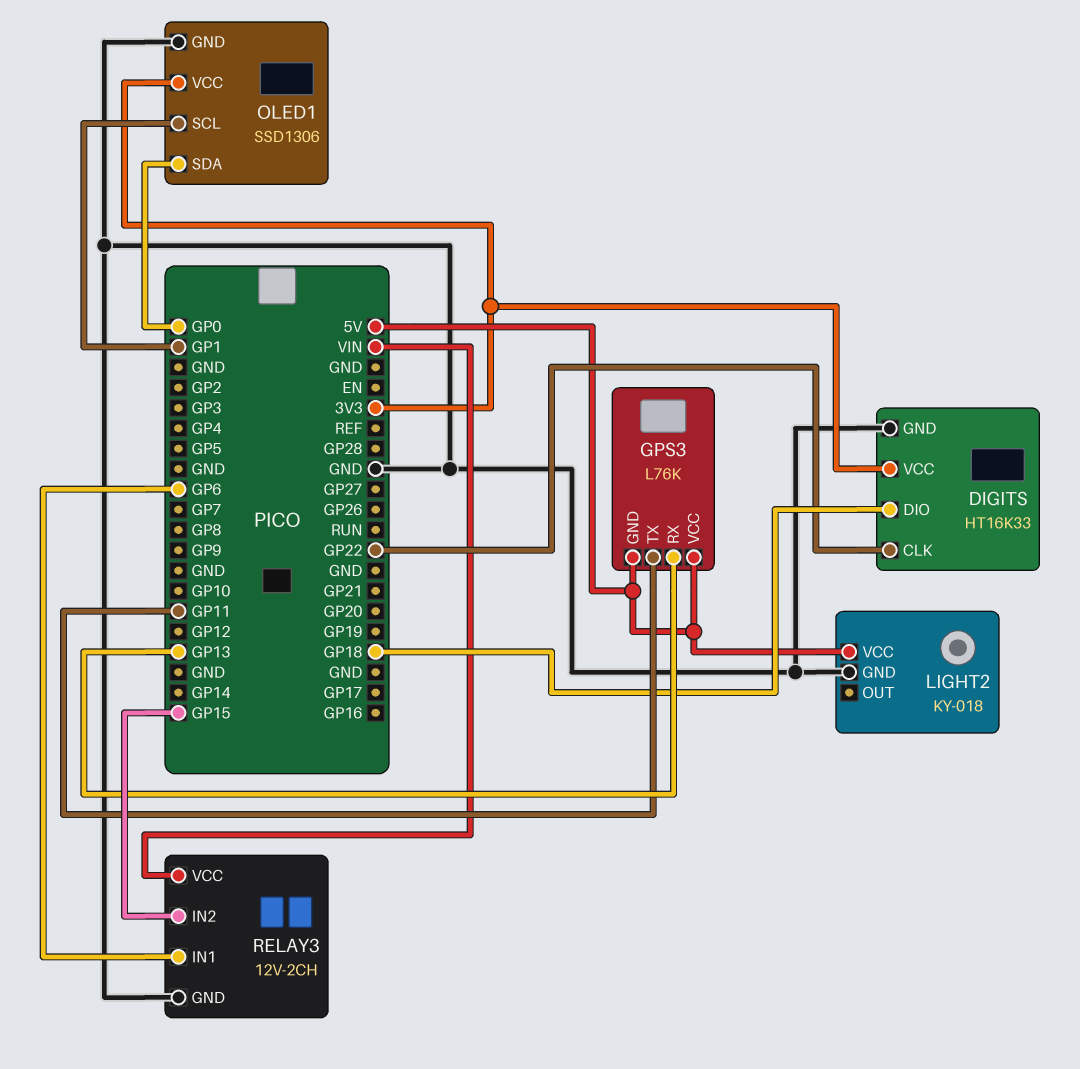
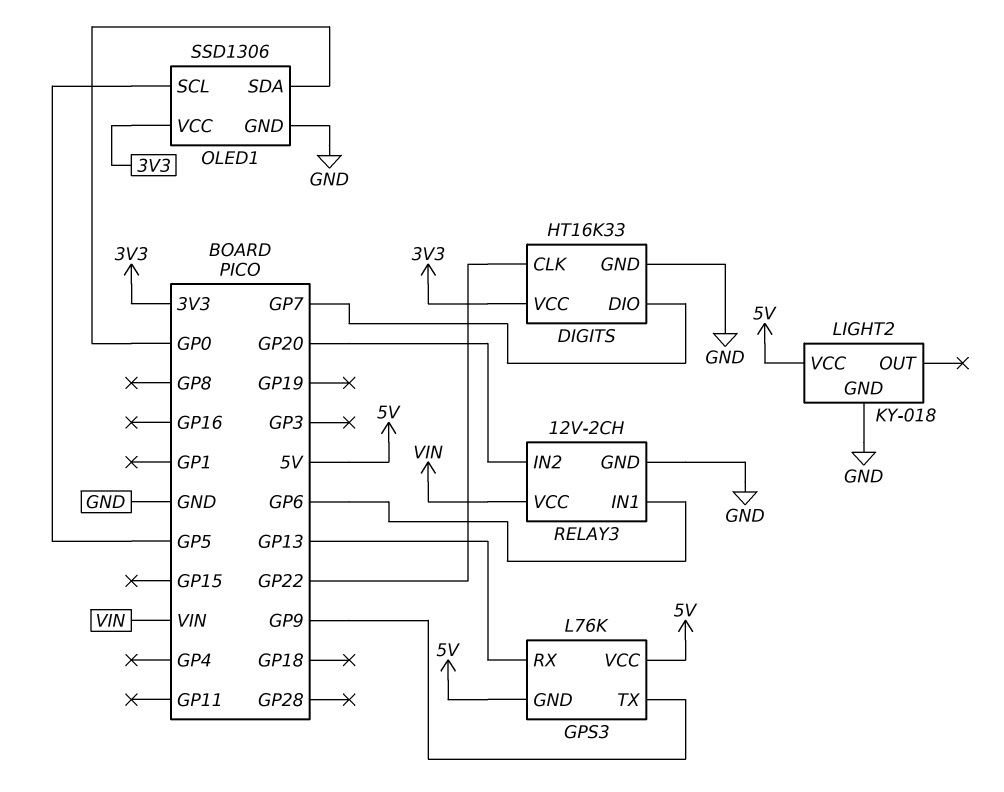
DIGITS pin DIO: GP18 -> GP7
GPS3 pin TX: GP11 -> GP9
OLED1 pin SCL: GP1 -> GP5
RELAY3 pin IN2: GP15 -> GP20

